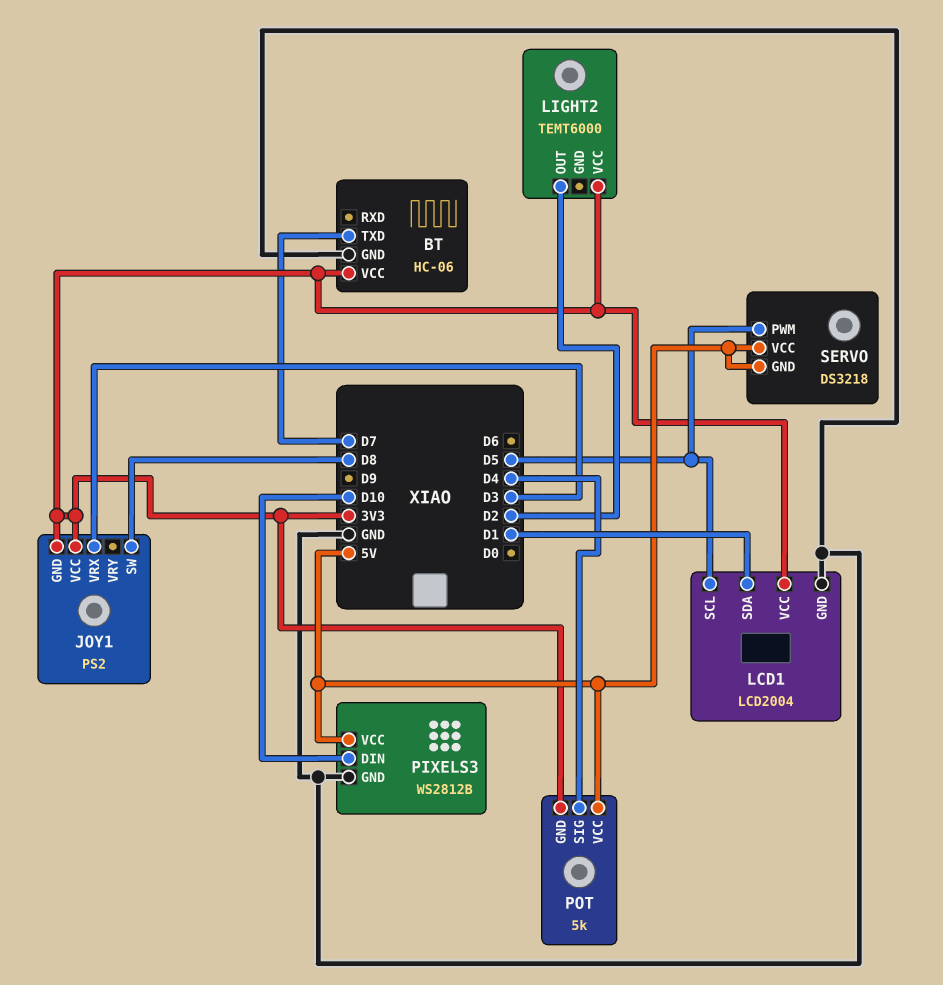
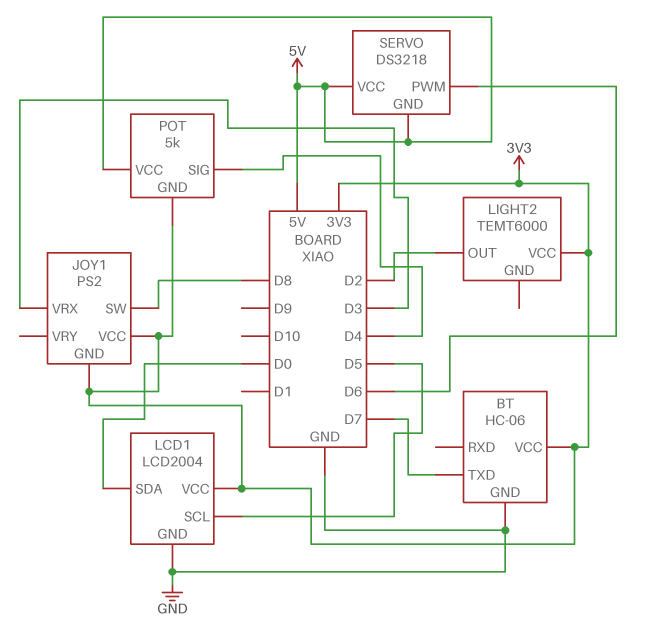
LCD1 pin SDA: D1 -> D0
PIXELS3: WS2812B -> none
PIXELS3 pin DIN: D10 -> none
PIXELS3 pin GND: GND -> none
PIXELS3 pin VCC: 5V -> none
SERVO pin PWM: D5 -> D6

